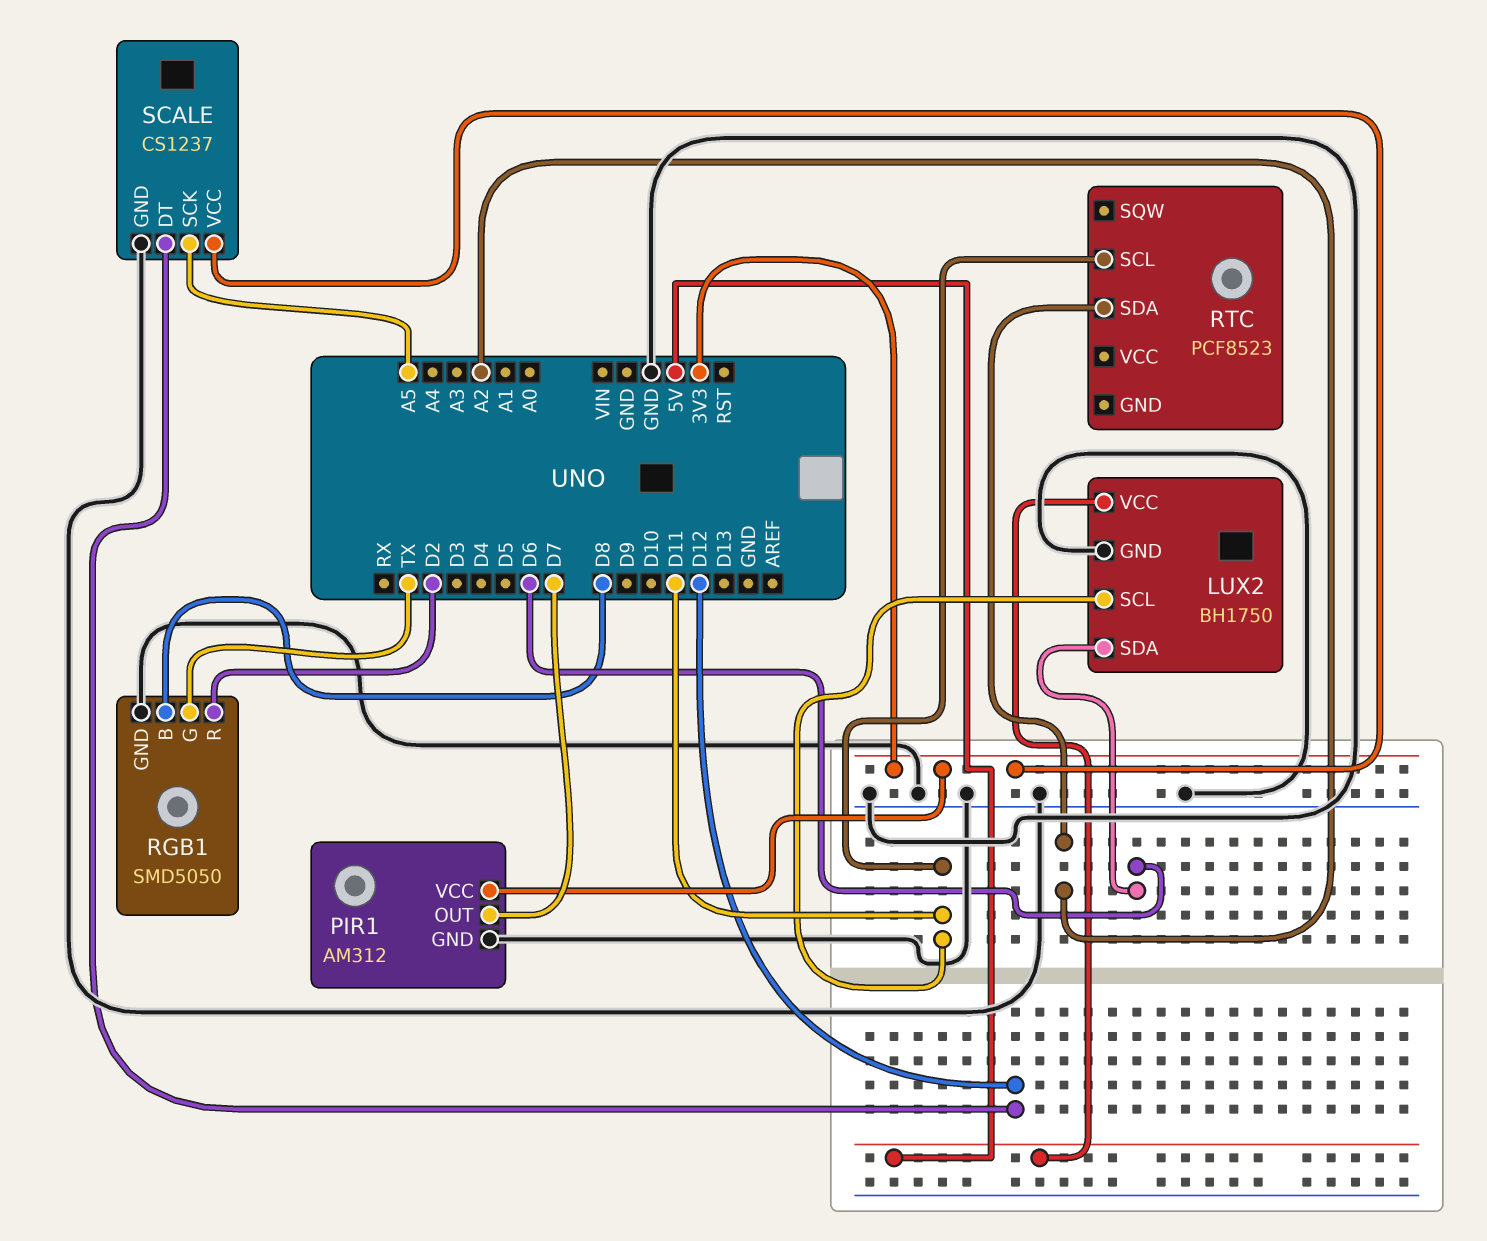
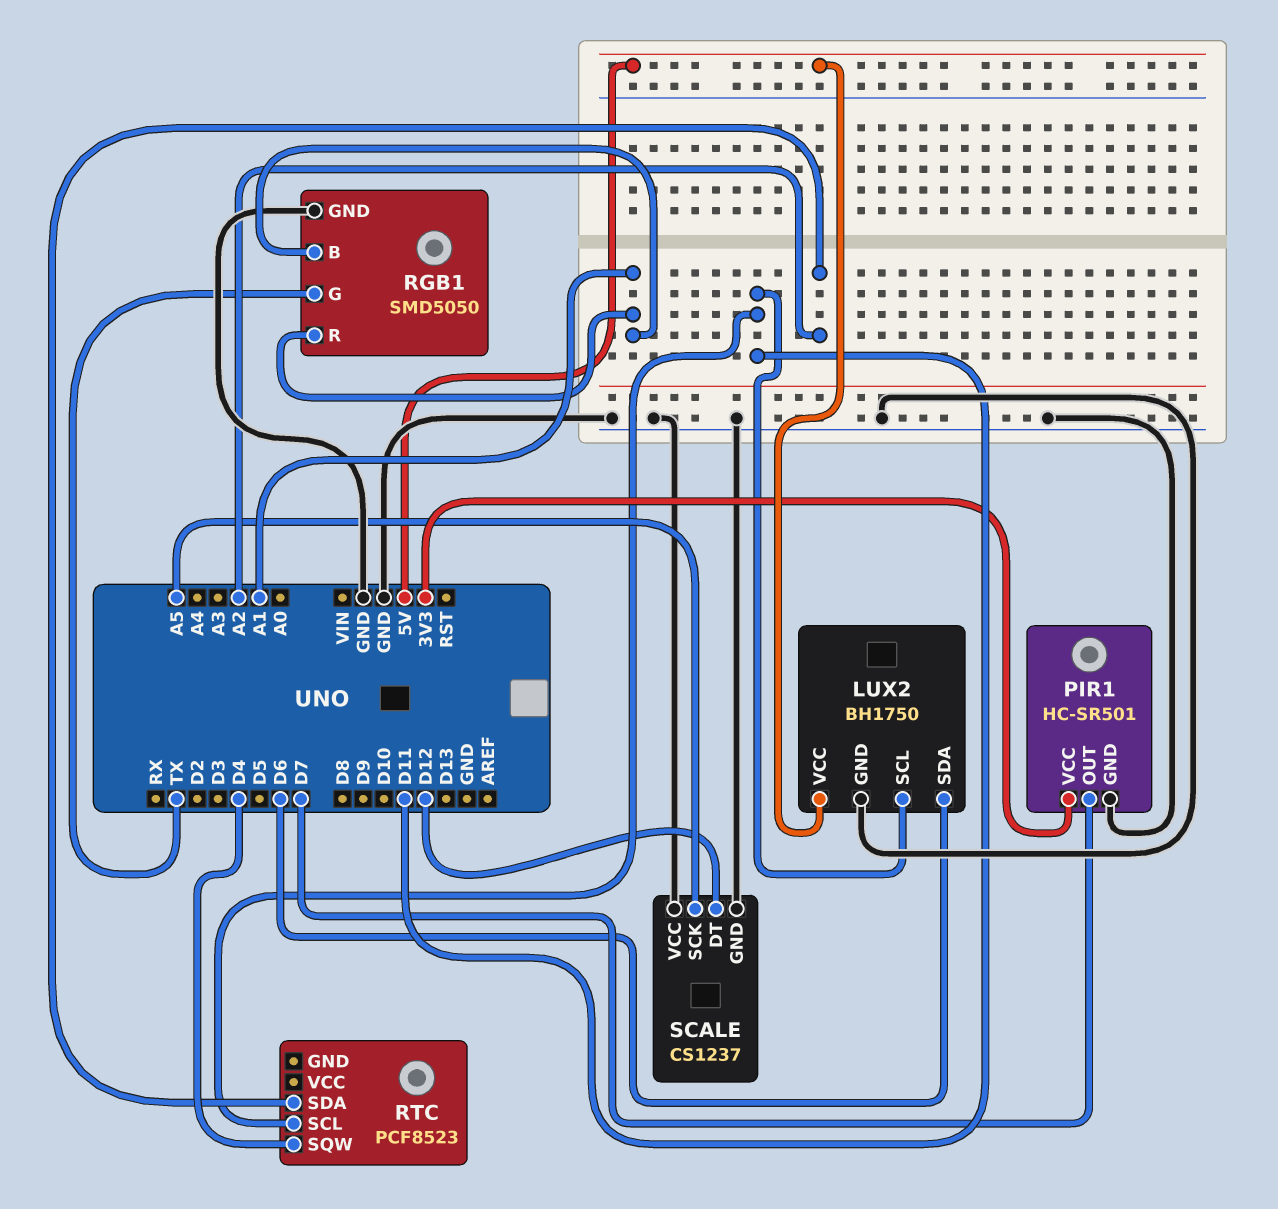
PIR1: AM312 -> HC-SR501
RGB1 pin B: D8 -> A1
RGB1 pin R: D2 -> A1
RTC pin SQW: none -> D4
SCALE pin VCC: 3V3 -> GND

